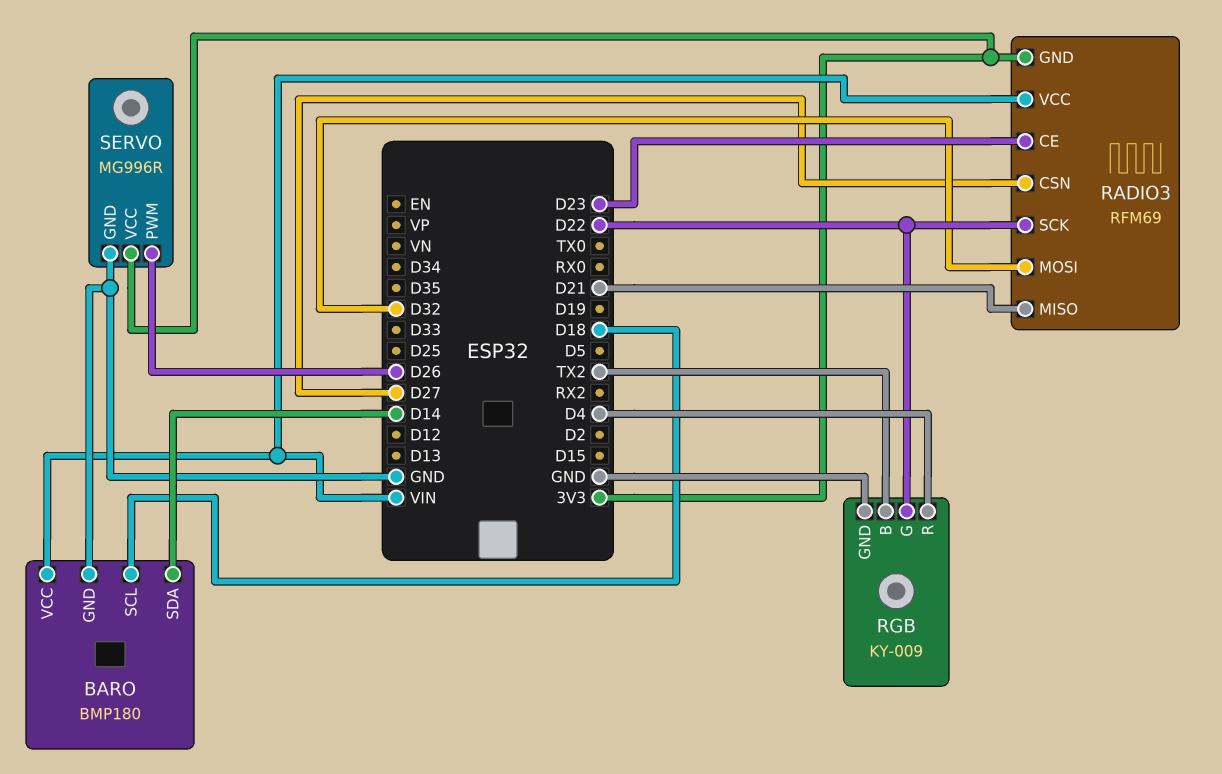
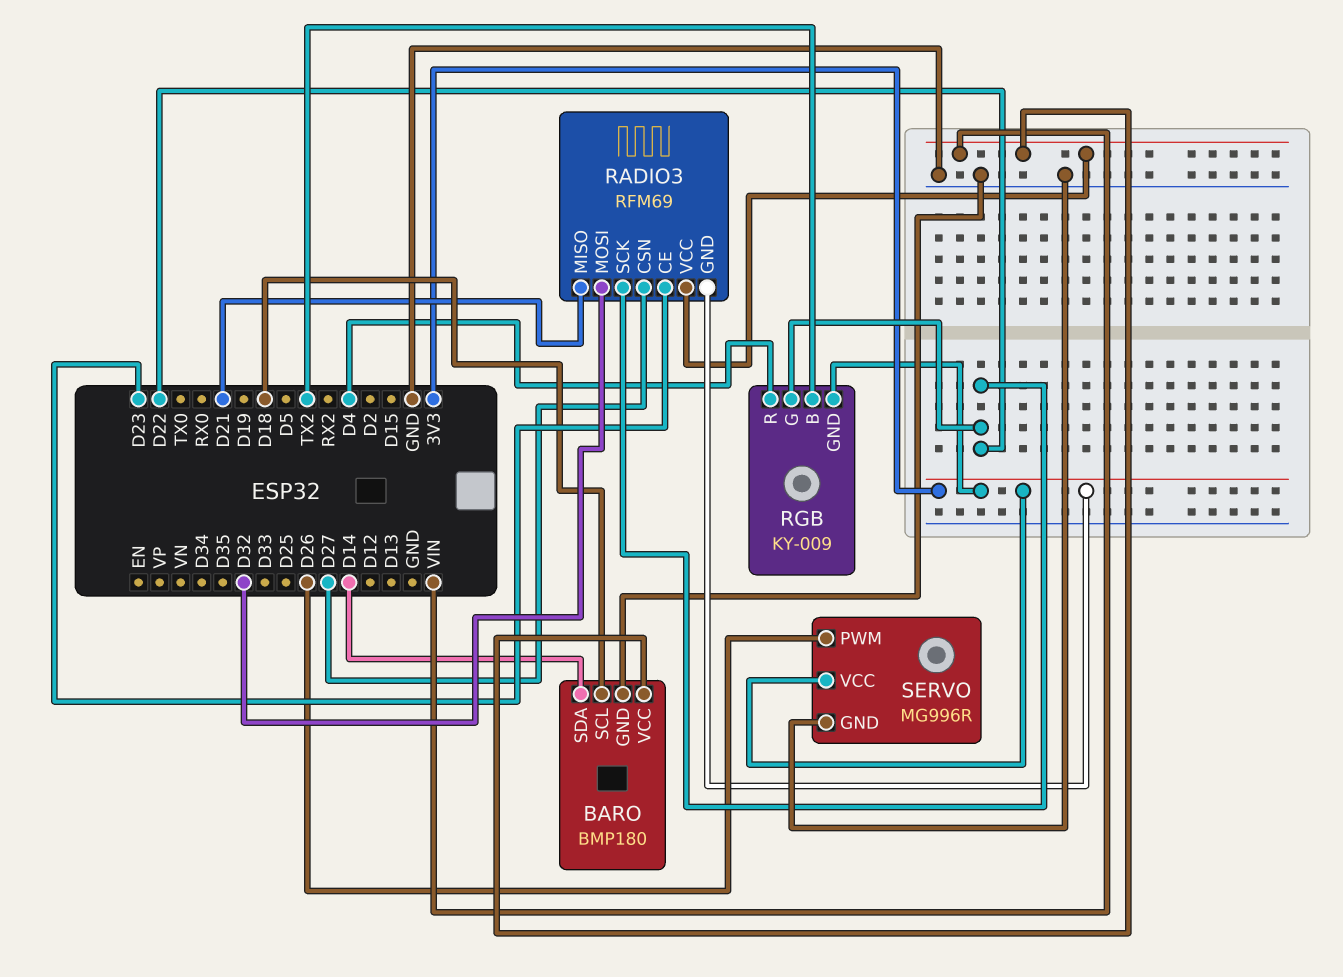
RGB pin GND: GND -> 3V3

